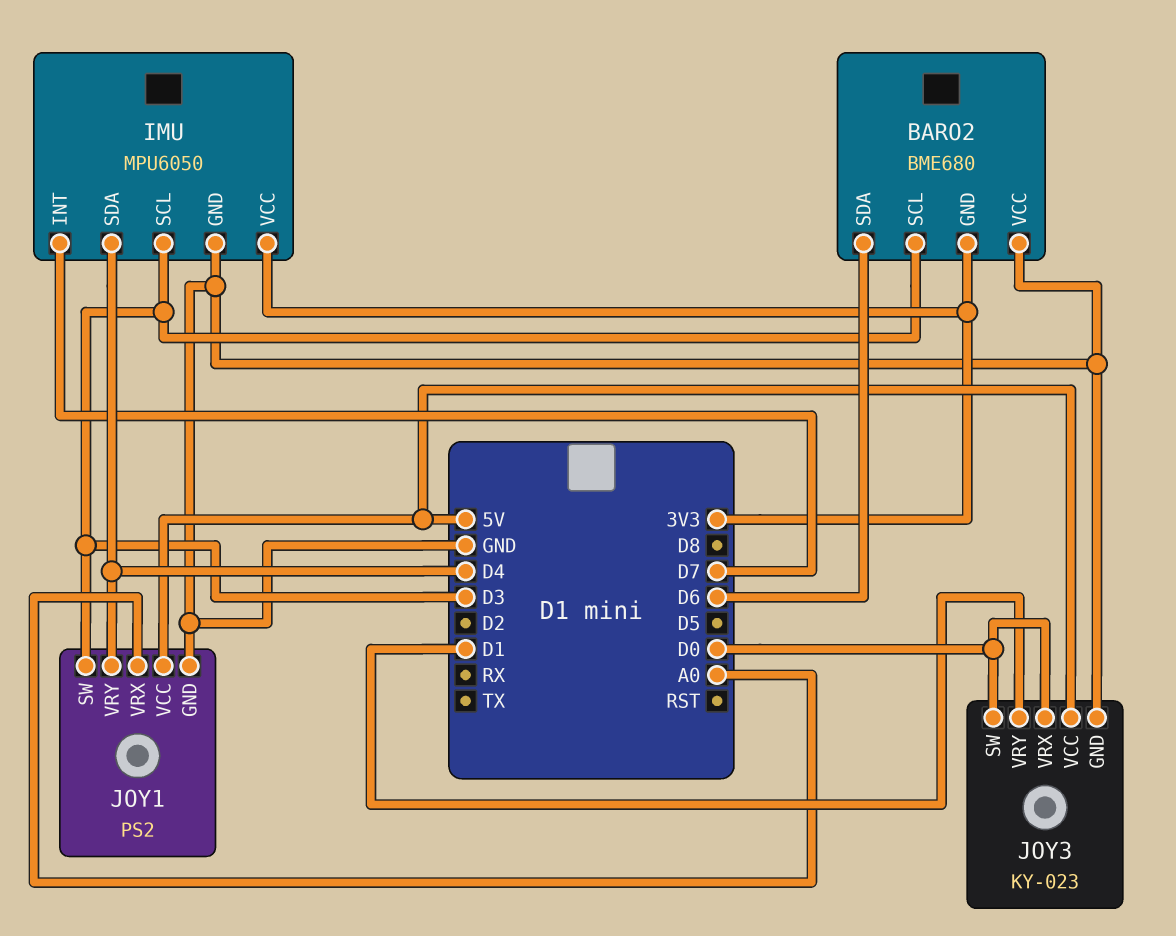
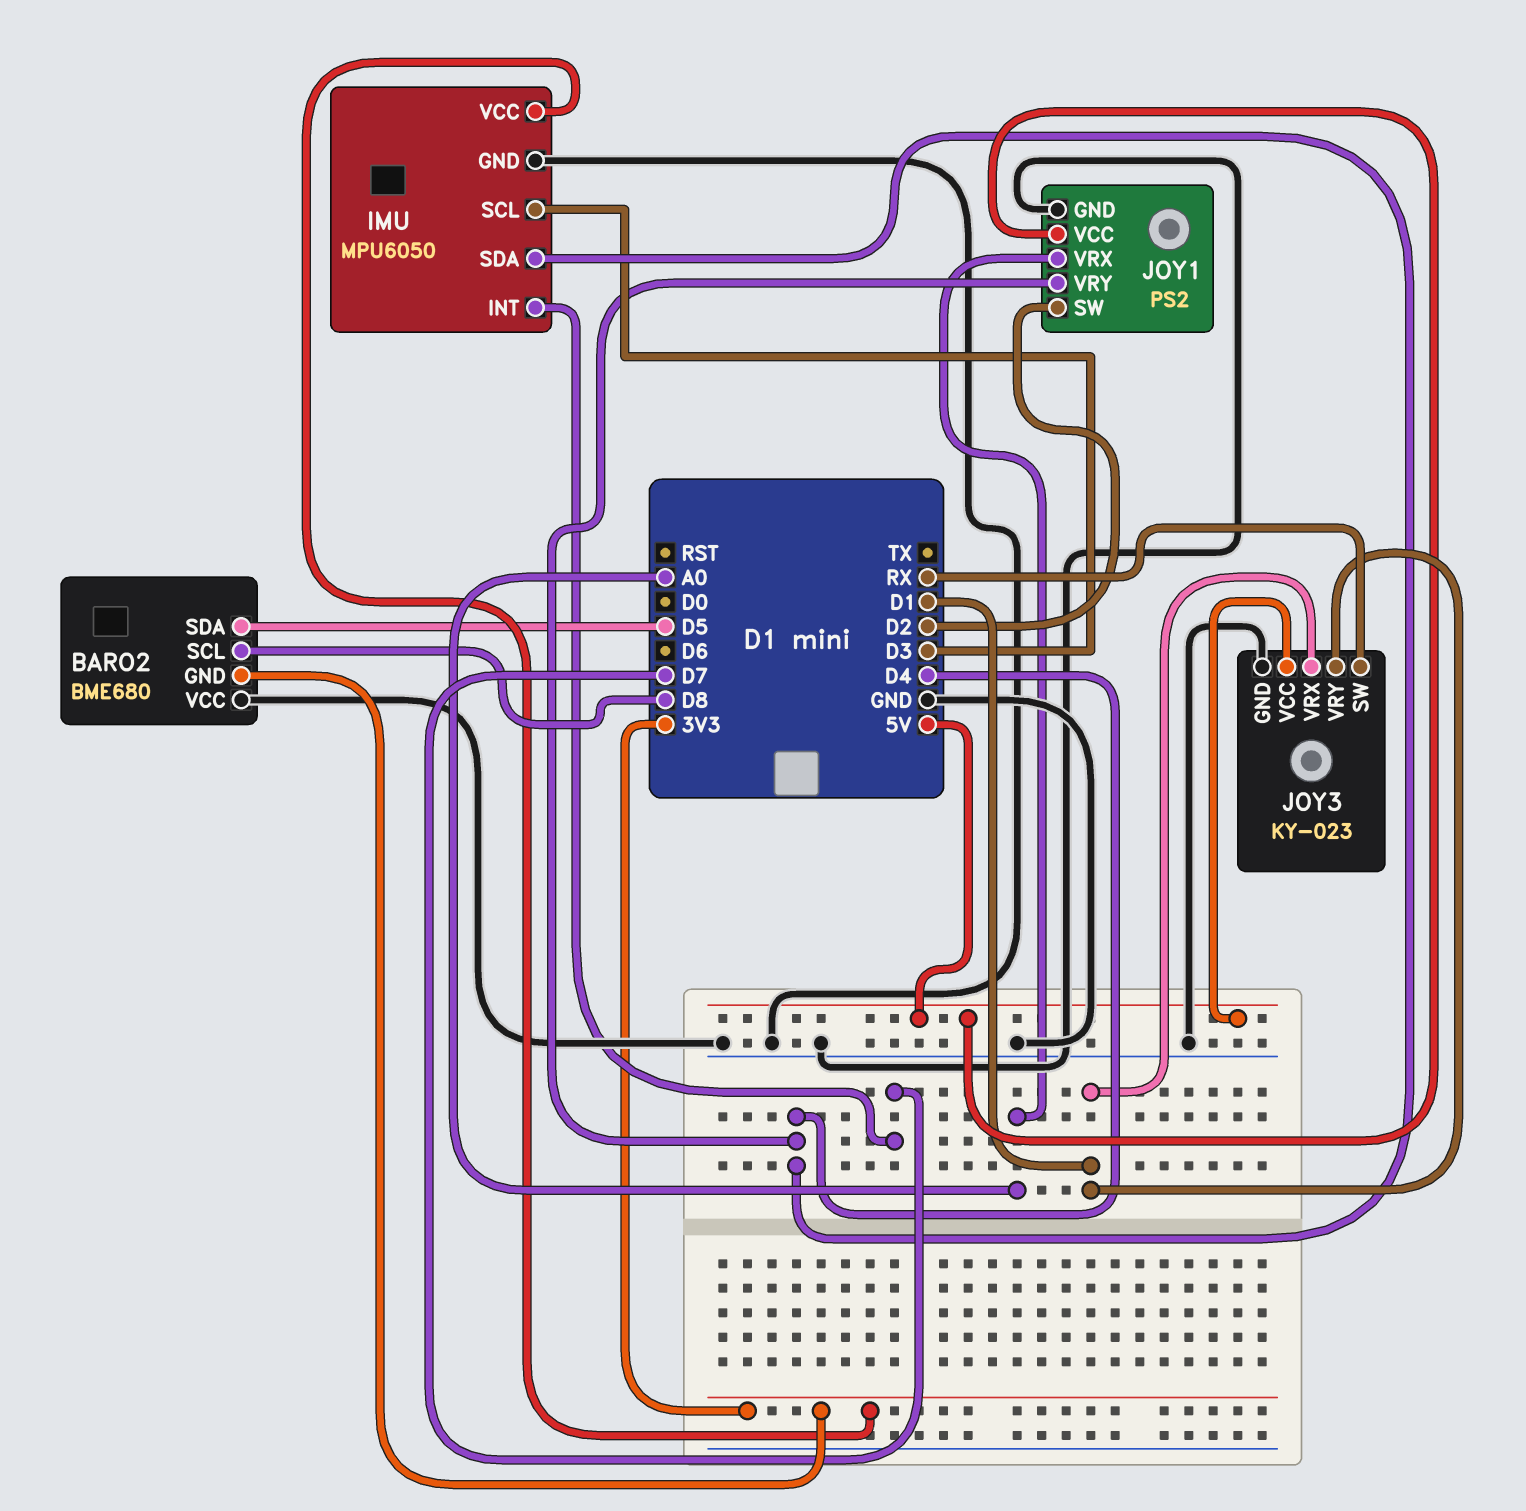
BARO2 pin SCL: D3 -> D8
BARO2 pin SDA: D6 -> D5
JOY1 pin SW: D3 -> D2
JOY3 pin SW: D0 -> RX
JOY3 pin VRX: D0 -> D1

